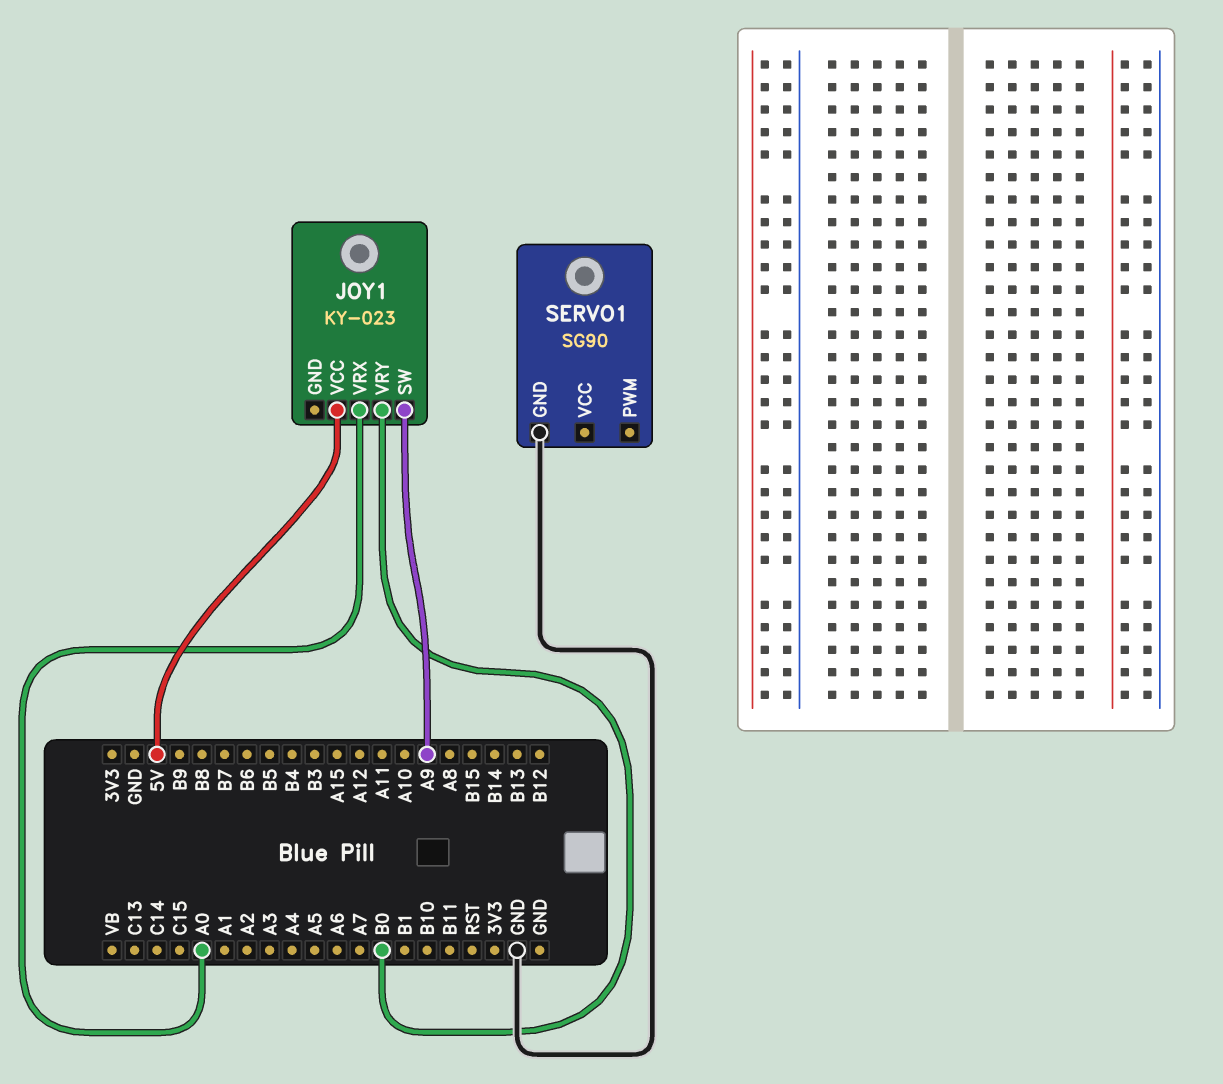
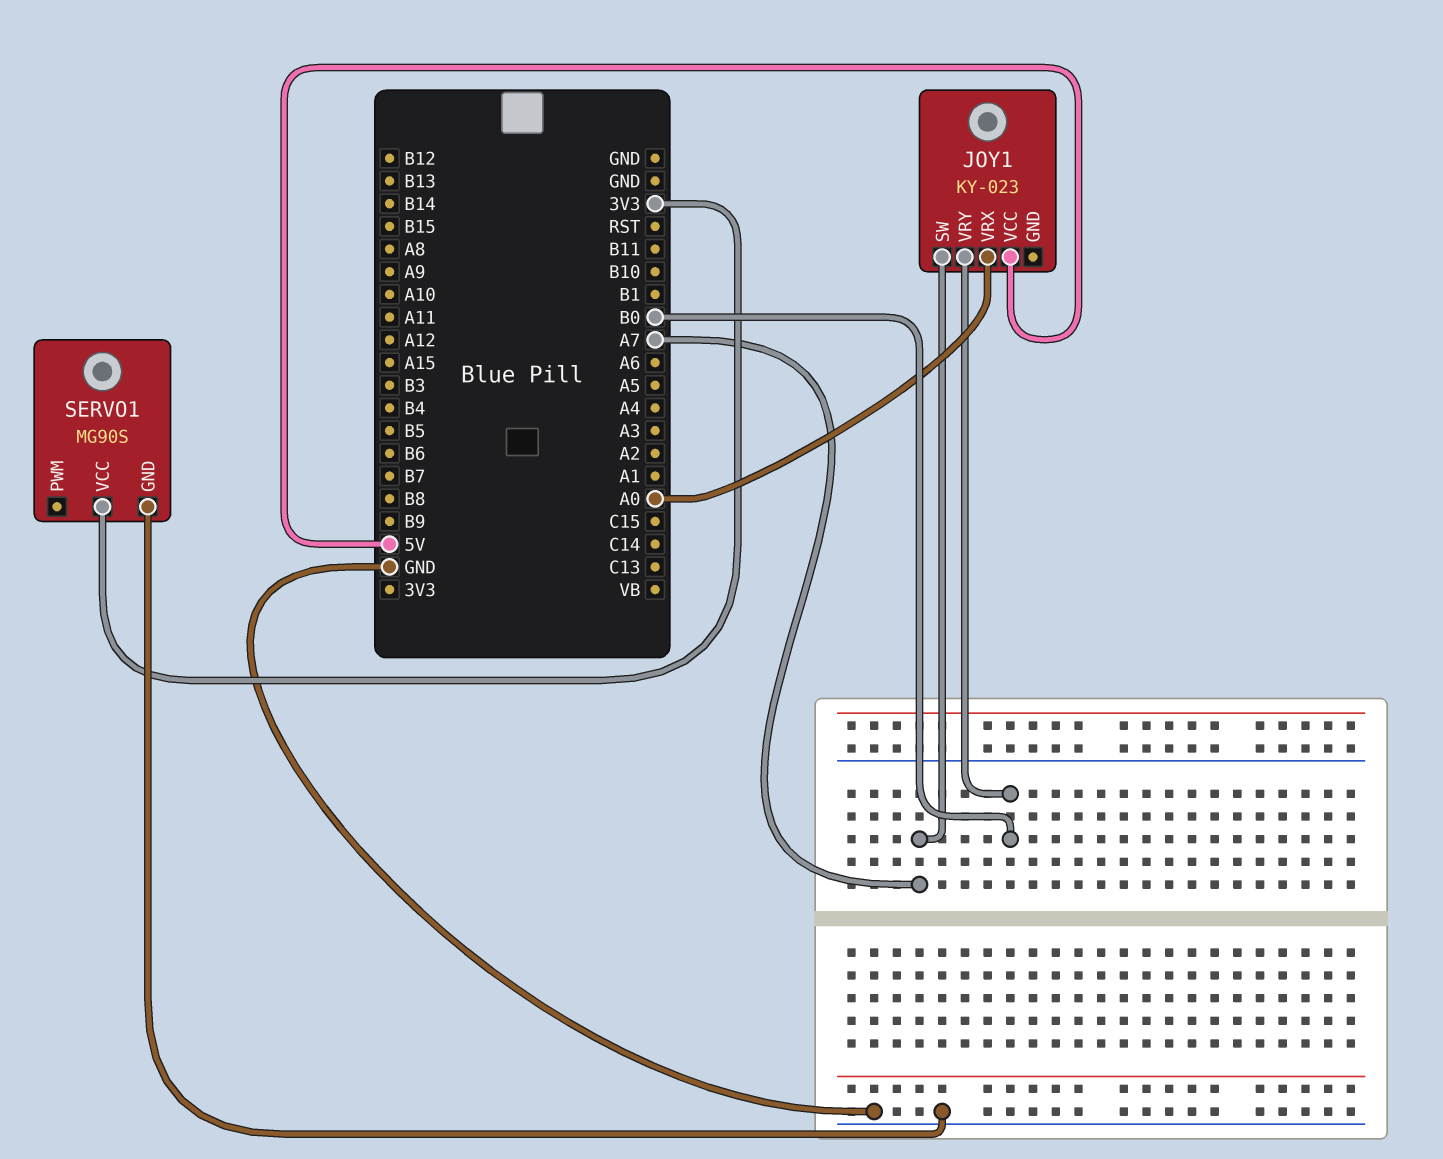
JOY1 pin SW: A9 -> A7
SERVO1: SG90 -> MG90S
SERVO1 pin VCC: none -> 3V3

